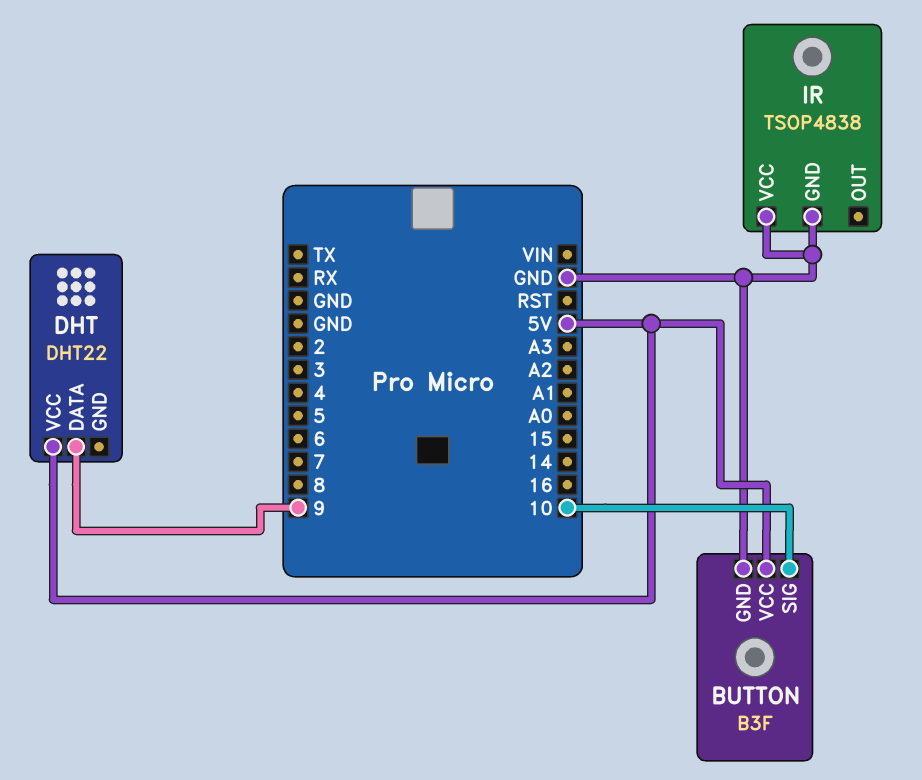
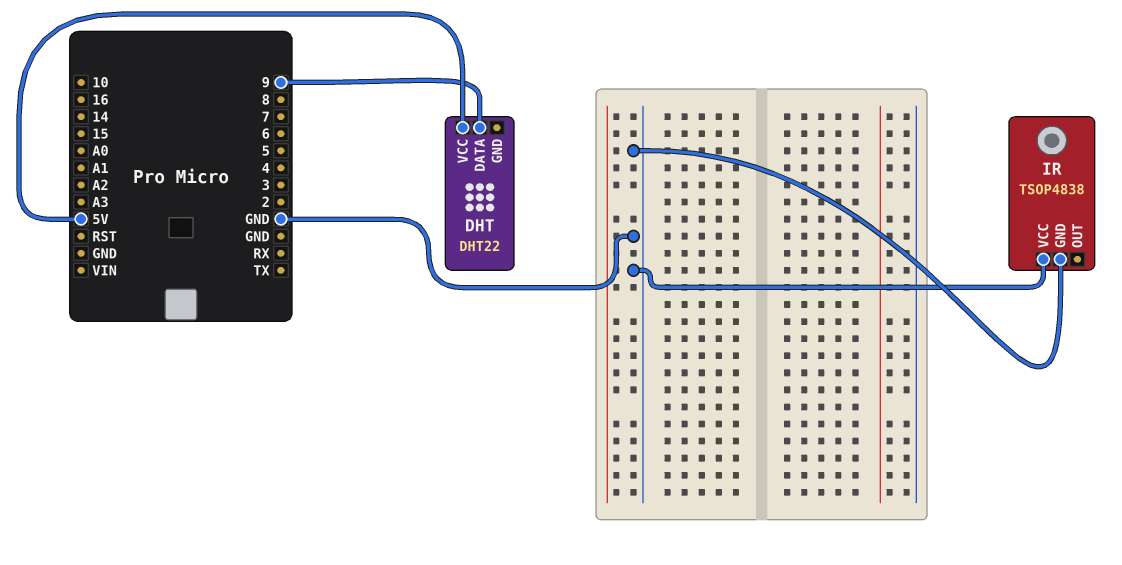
BUTTON: B3F -> none
BUTTON pin GND: GND -> none
BUTTON pin SIG: 10 -> none
BUTTON pin VCC: 5V -> none

